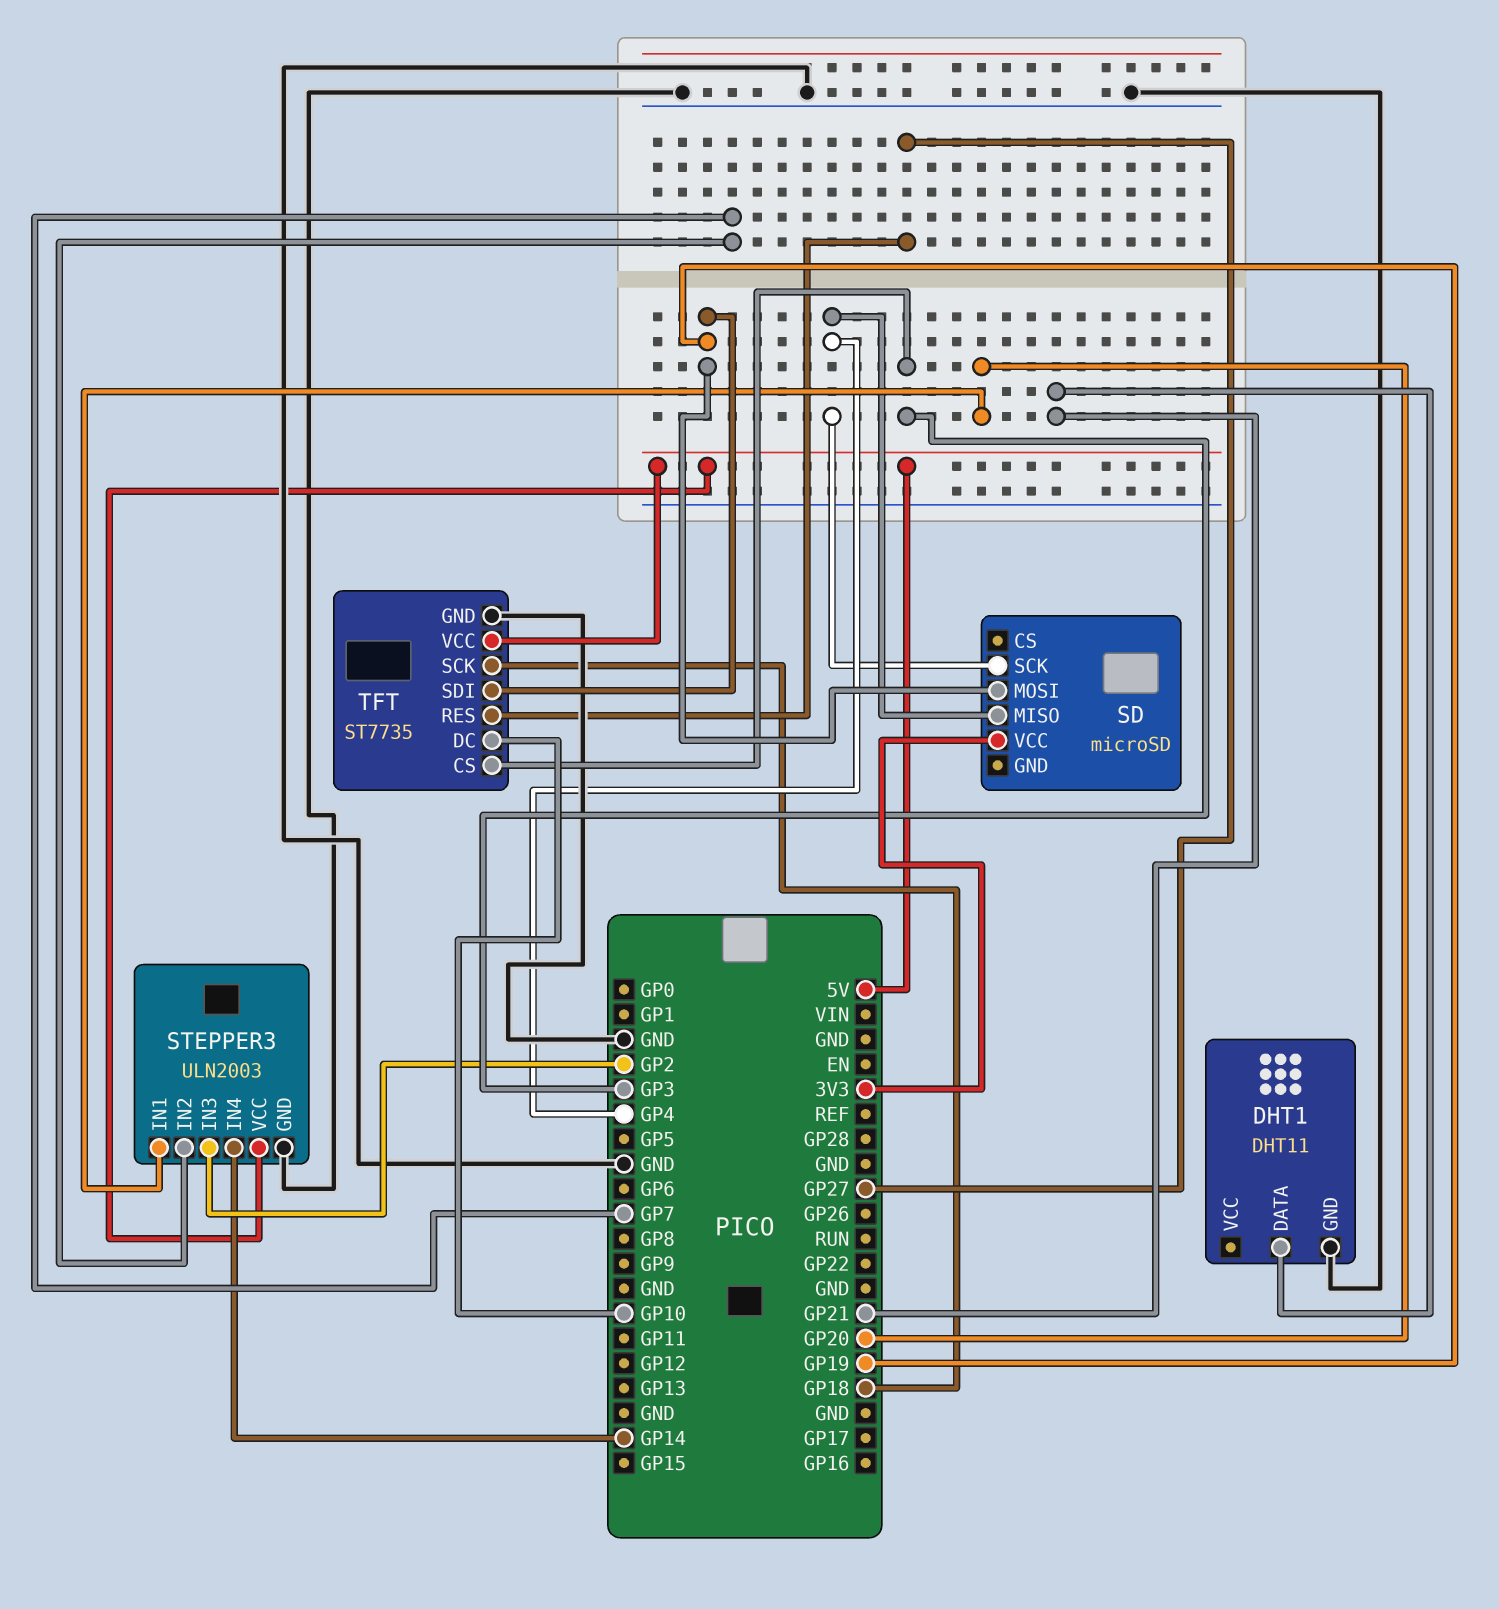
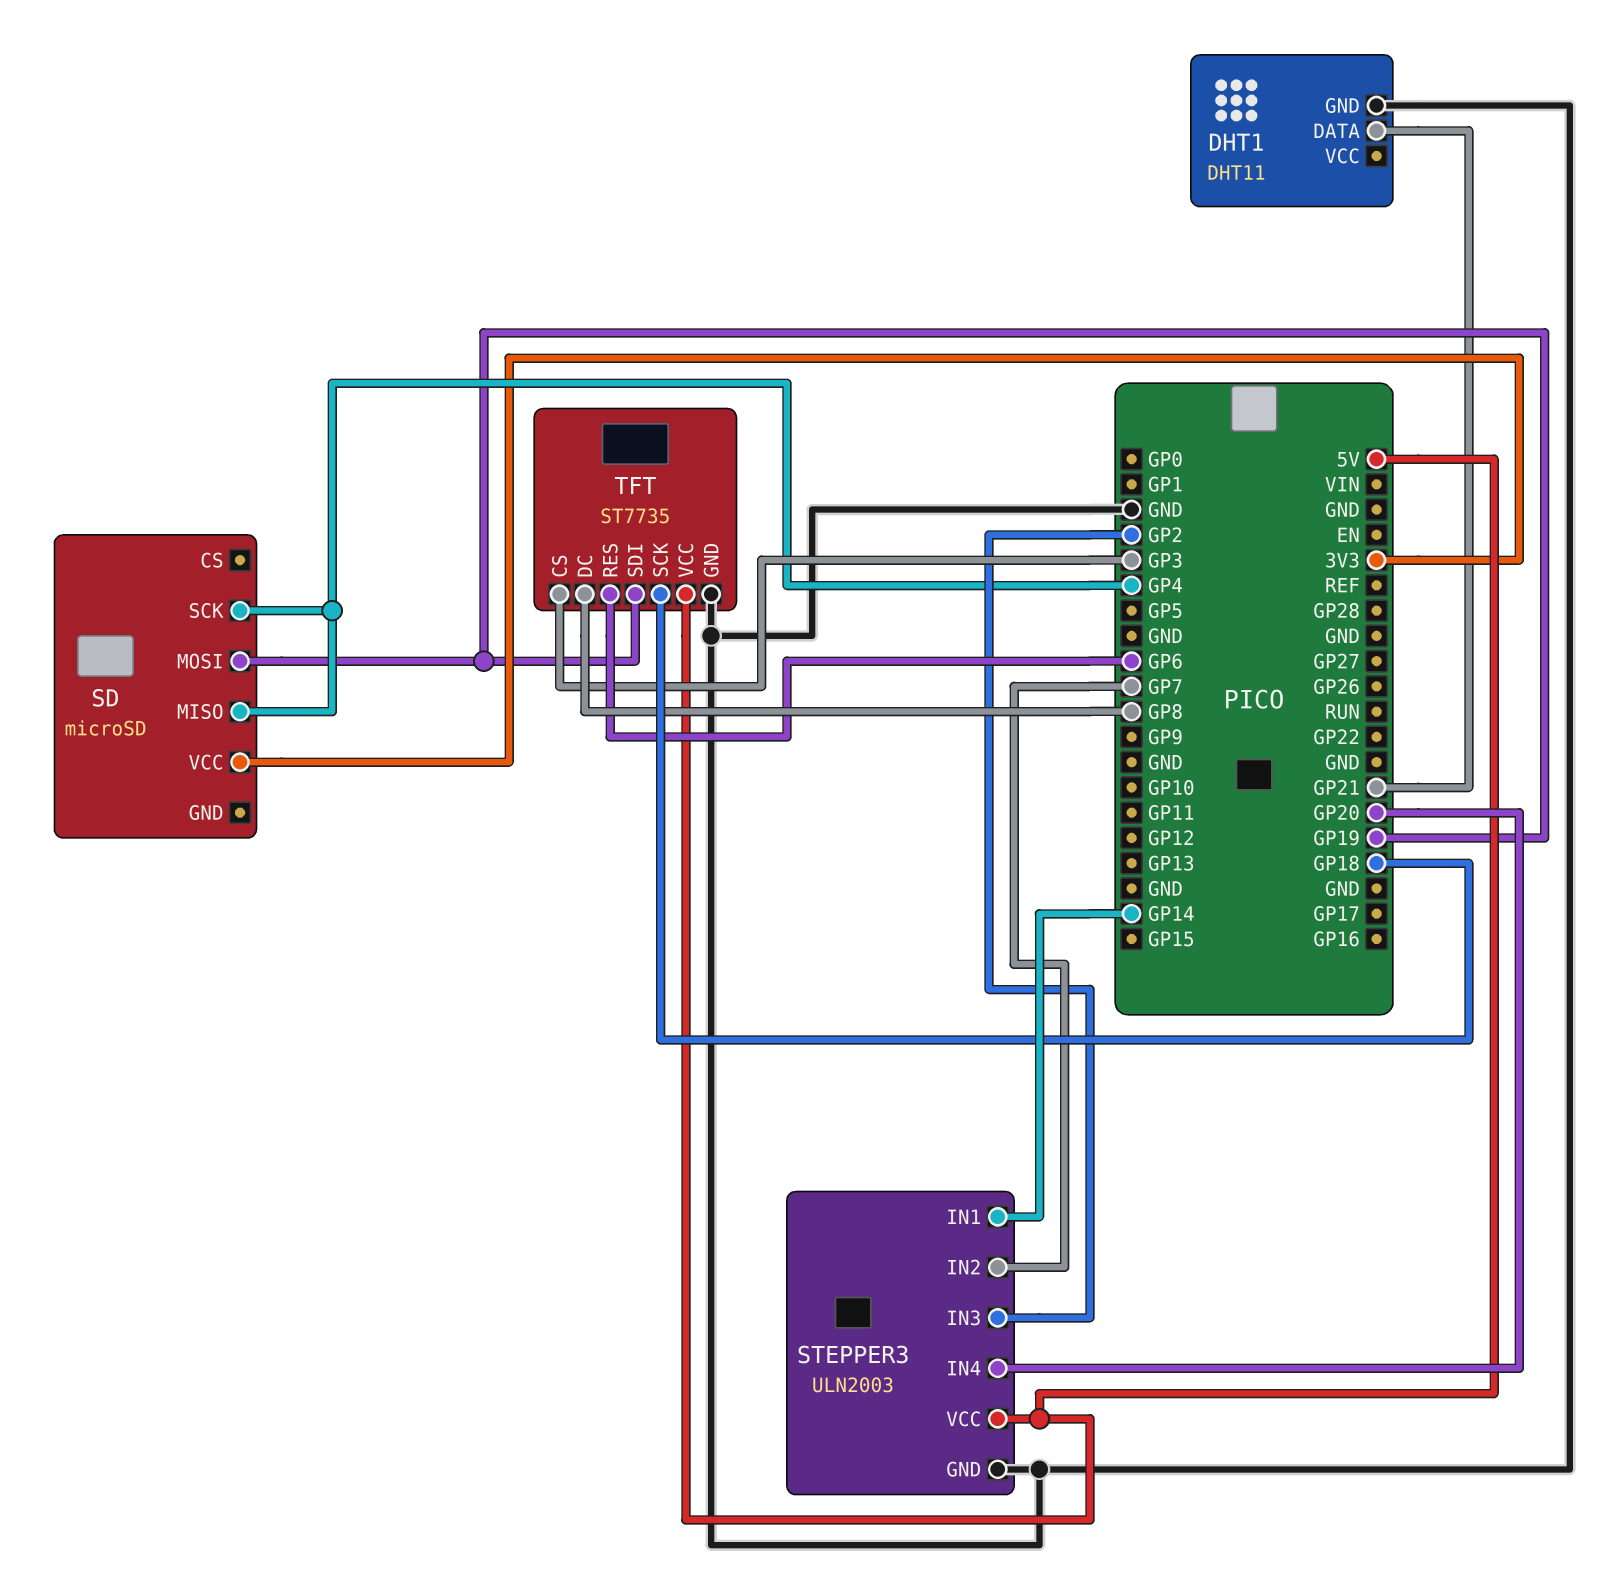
STEPPER3 pin IN1: GP20 -> GP14
STEPPER3 pin IN4: GP14 -> GP20
TFT pin DC: GP10 -> GP8
TFT pin RES: GP27 -> GP6

